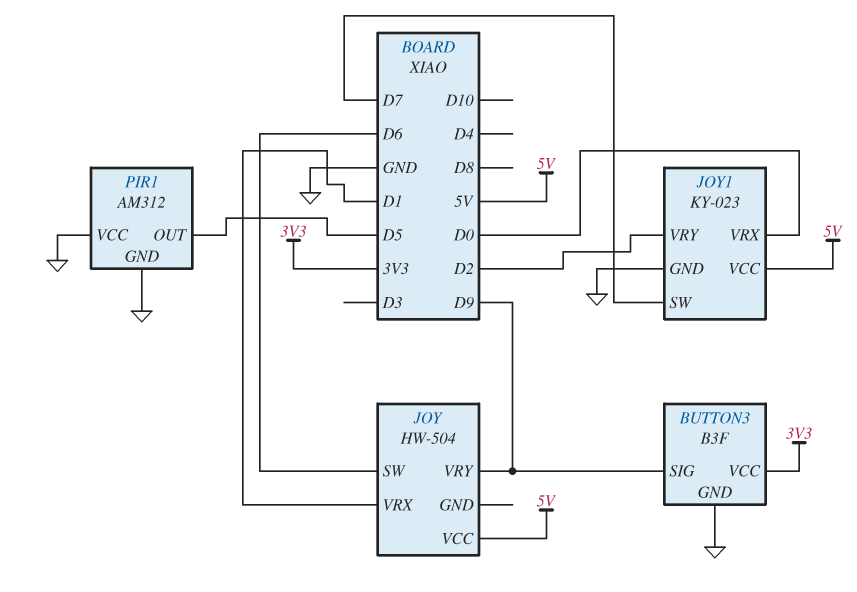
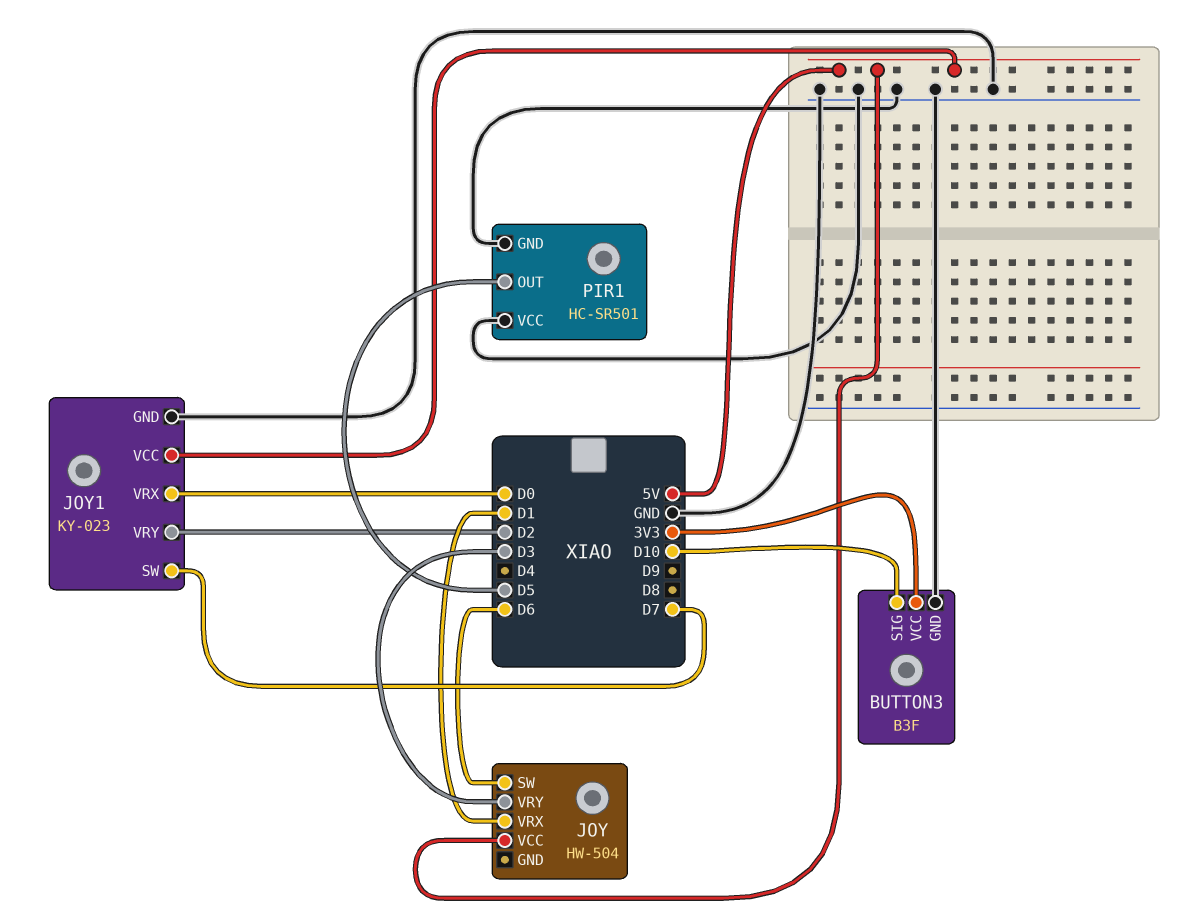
BUTTON3 pin SIG: D9 -> D10
JOY pin VRY: D9 -> D3
PIR1: AM312 -> HC-SR501

